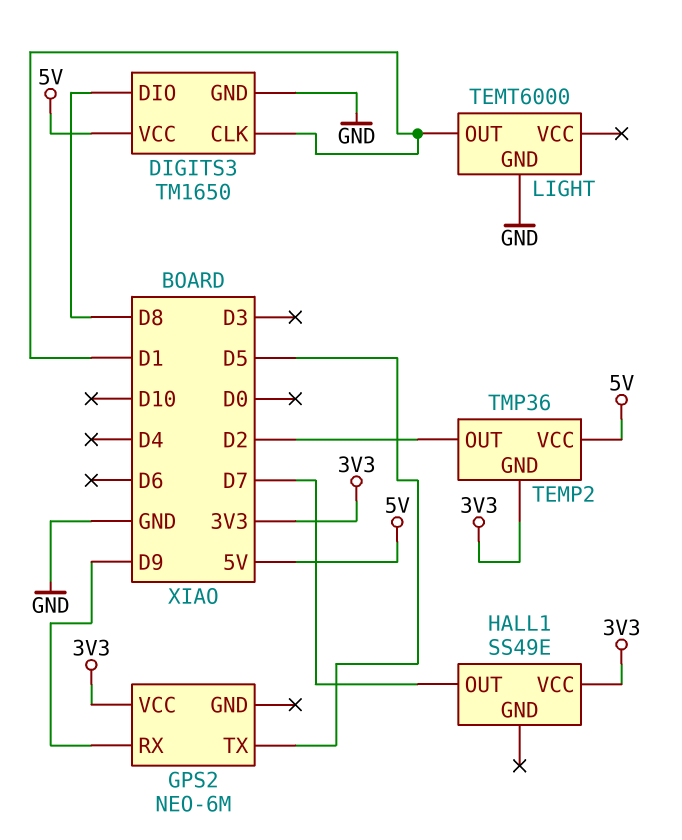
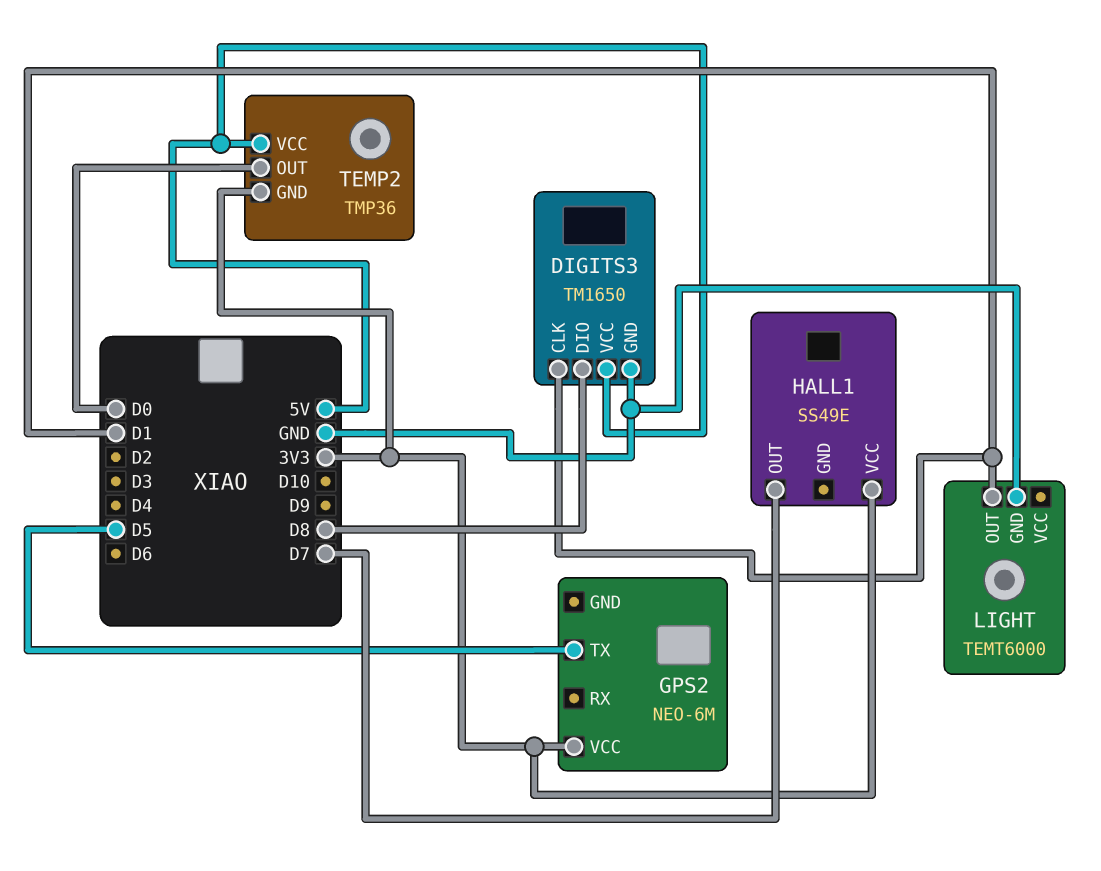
GPS2 pin RX: D9 -> none
TEMP2 pin OUT: D2 -> D0

